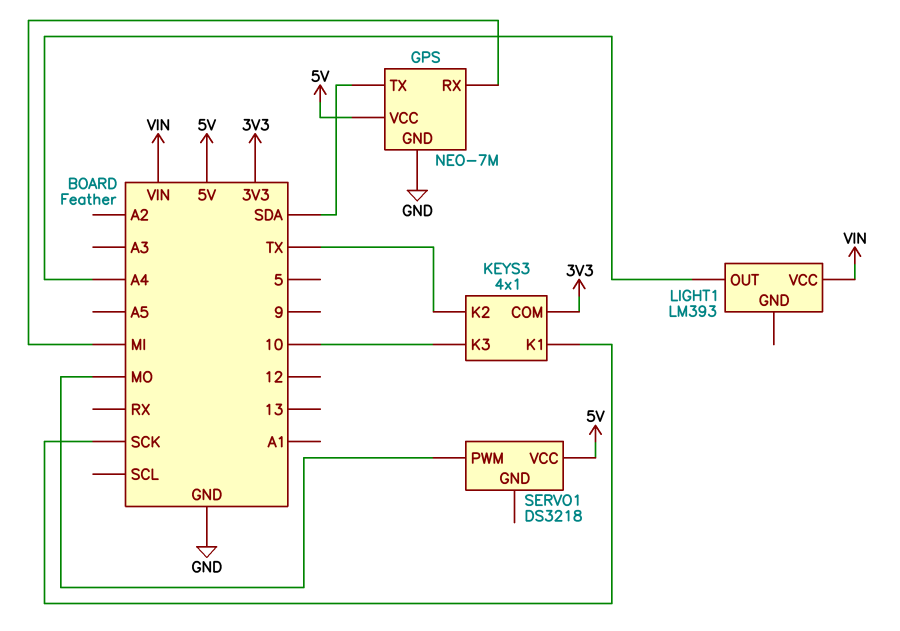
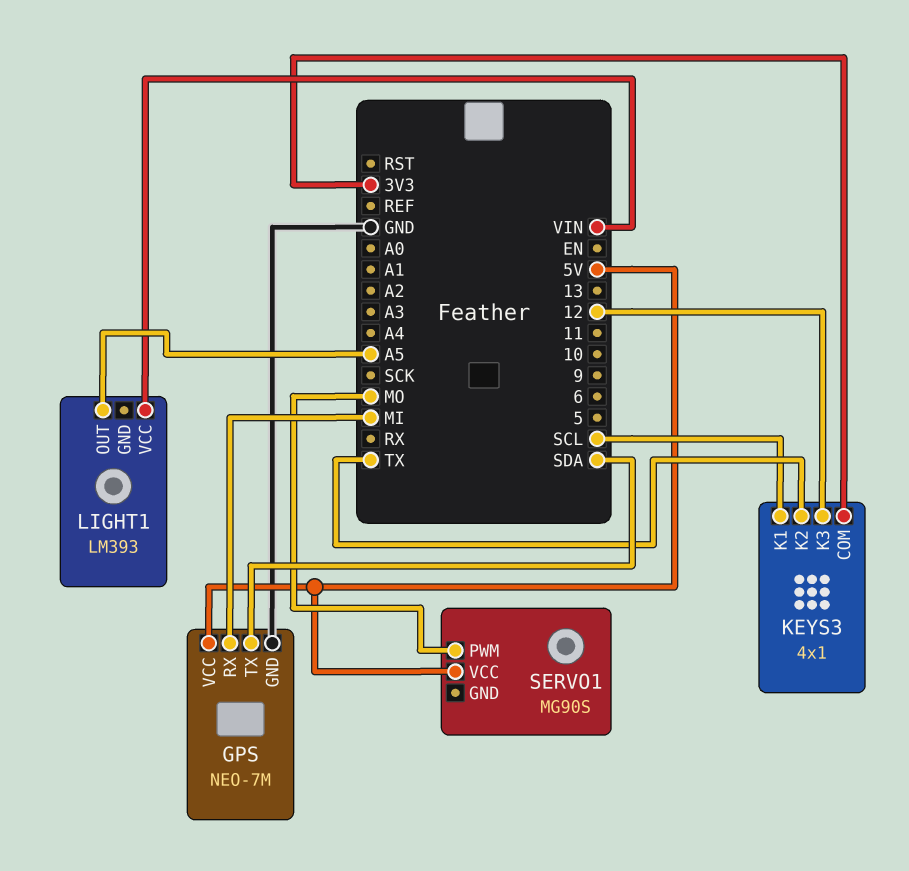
KEYS3 pin K1: SCK -> SCL
KEYS3 pin K3: 10 -> 12
LIGHT1 pin OUT: A4 -> A5
SERVO1: DS3218 -> MG90S

